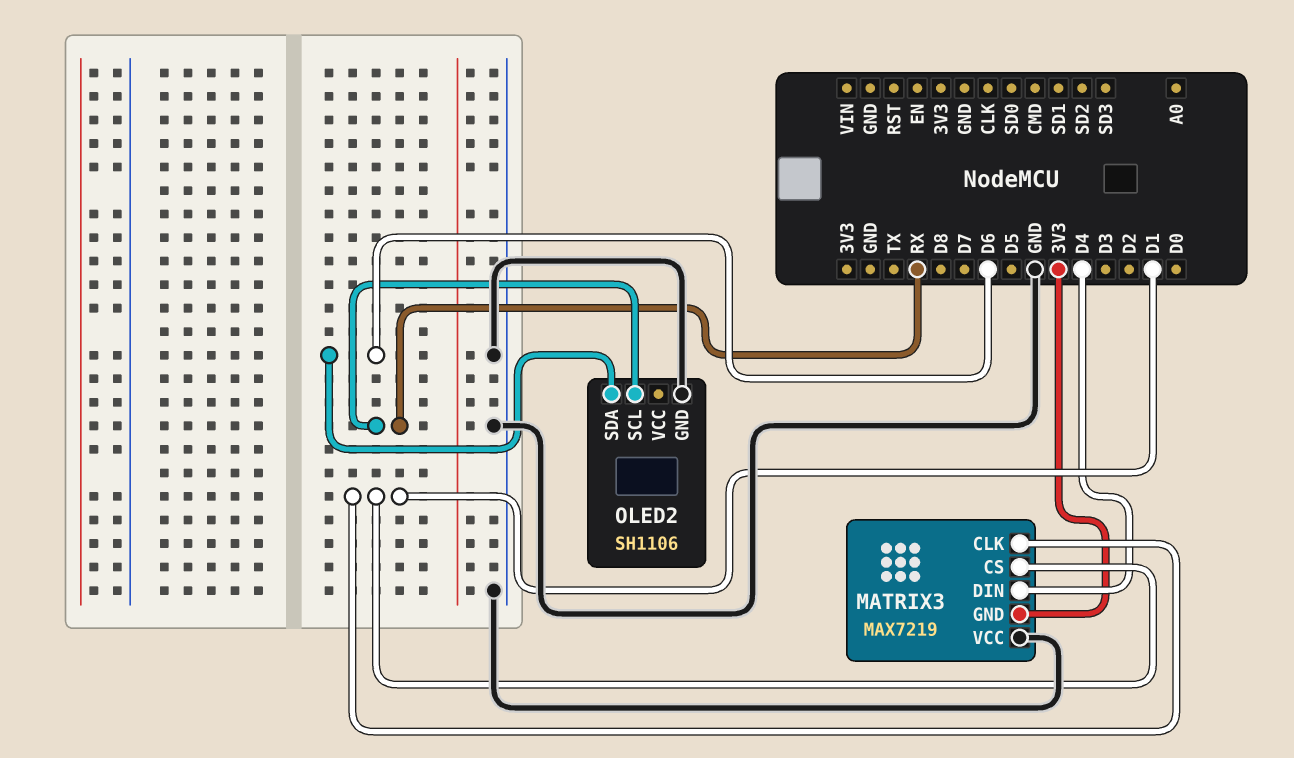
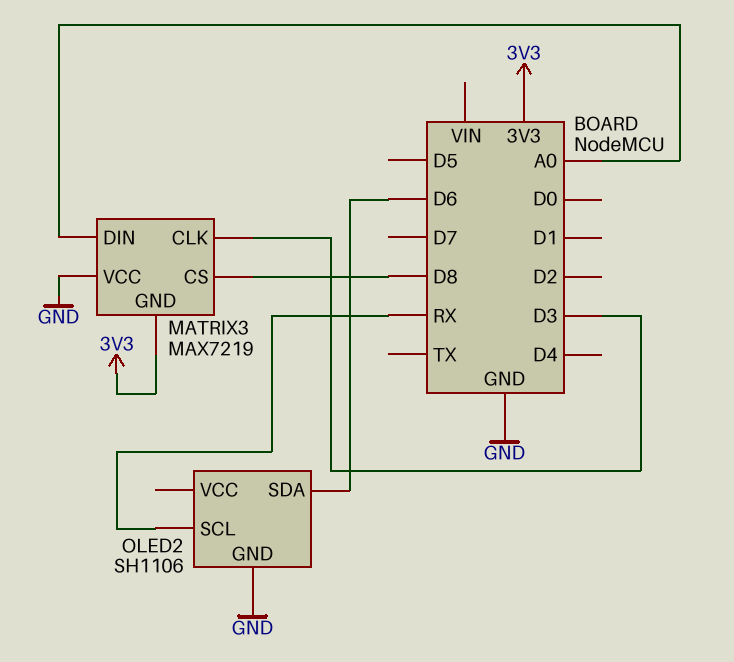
MATRIX3 pin CLK: D1 -> D3
MATRIX3 pin CS: D1 -> D8
MATRIX3 pin DIN: D4 -> A0

